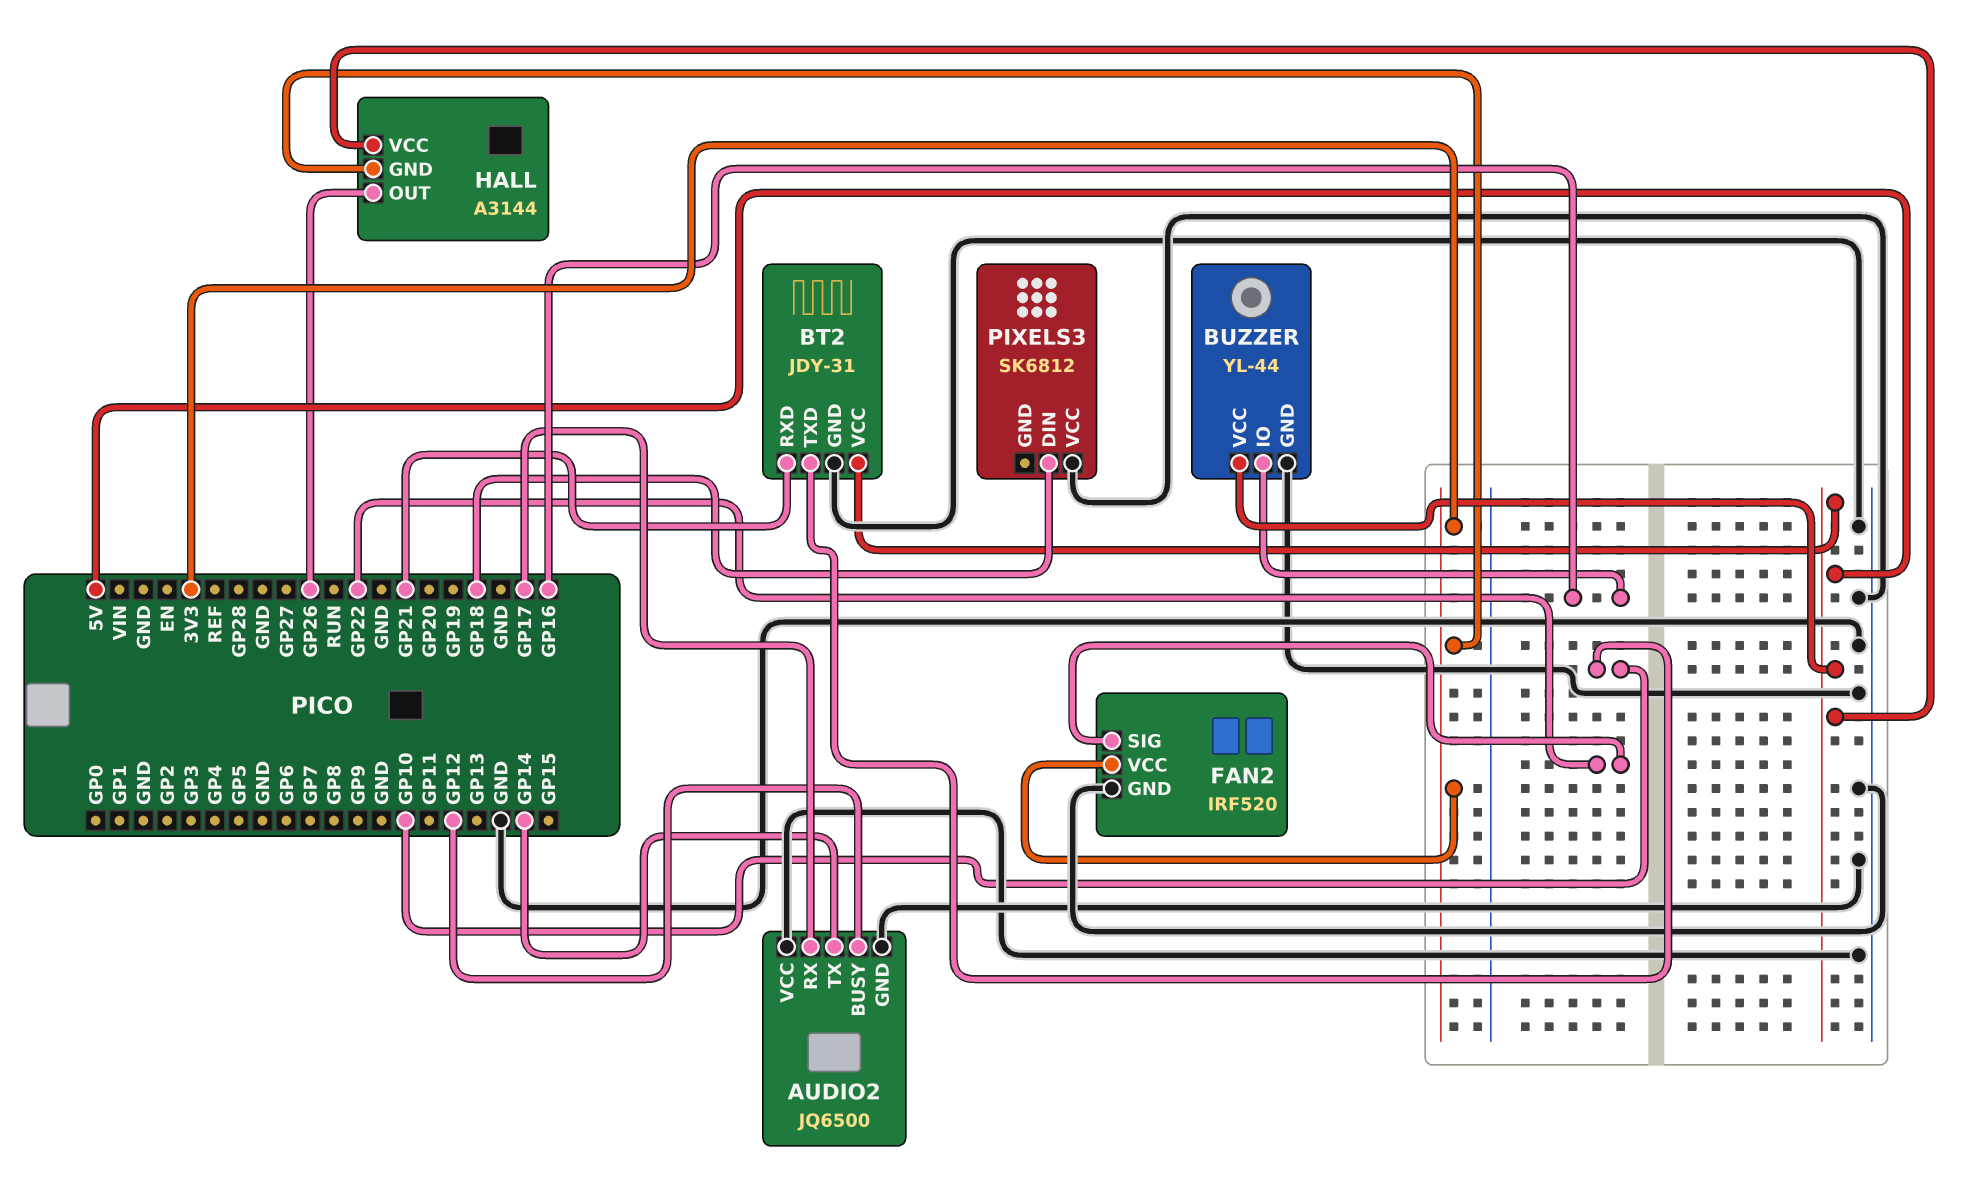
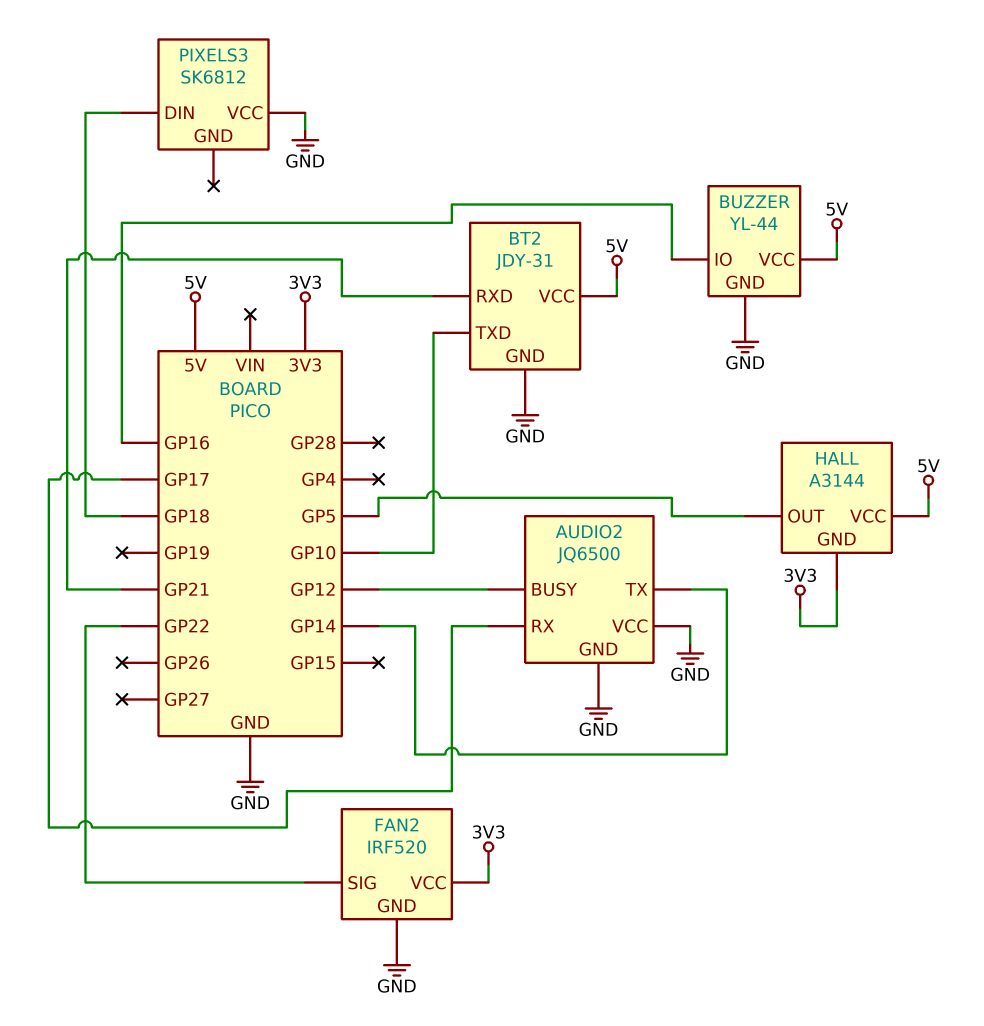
HALL pin OUT: GP26 -> GP5

